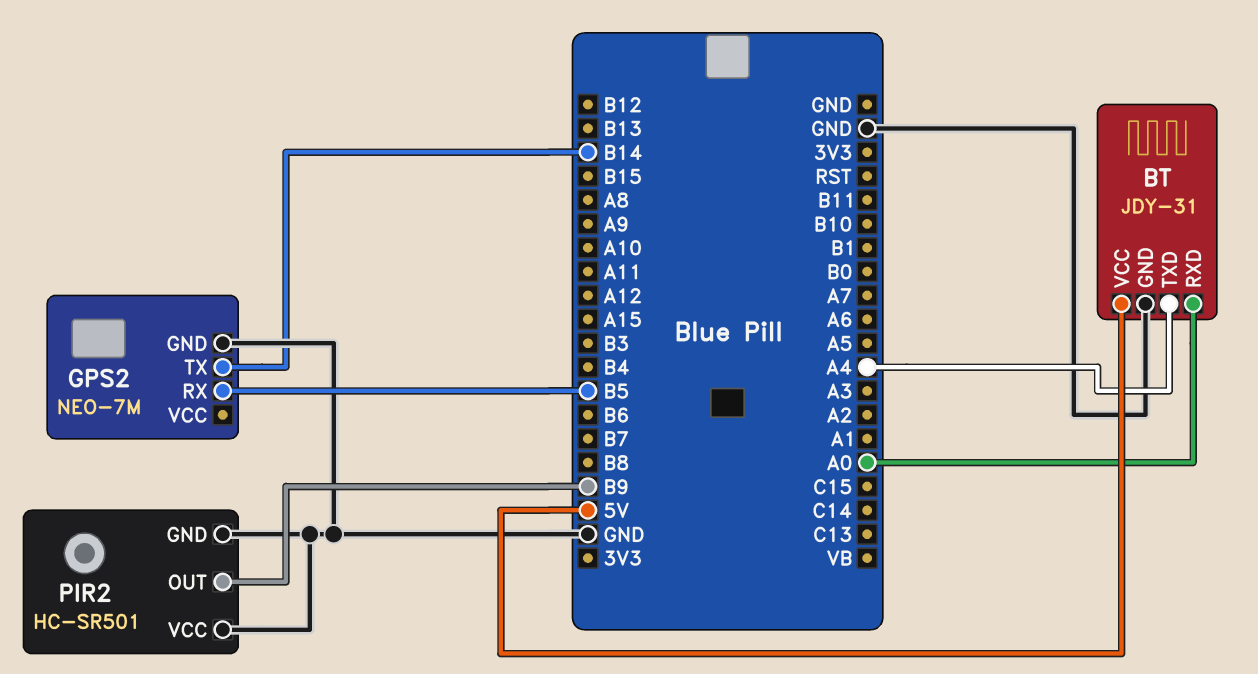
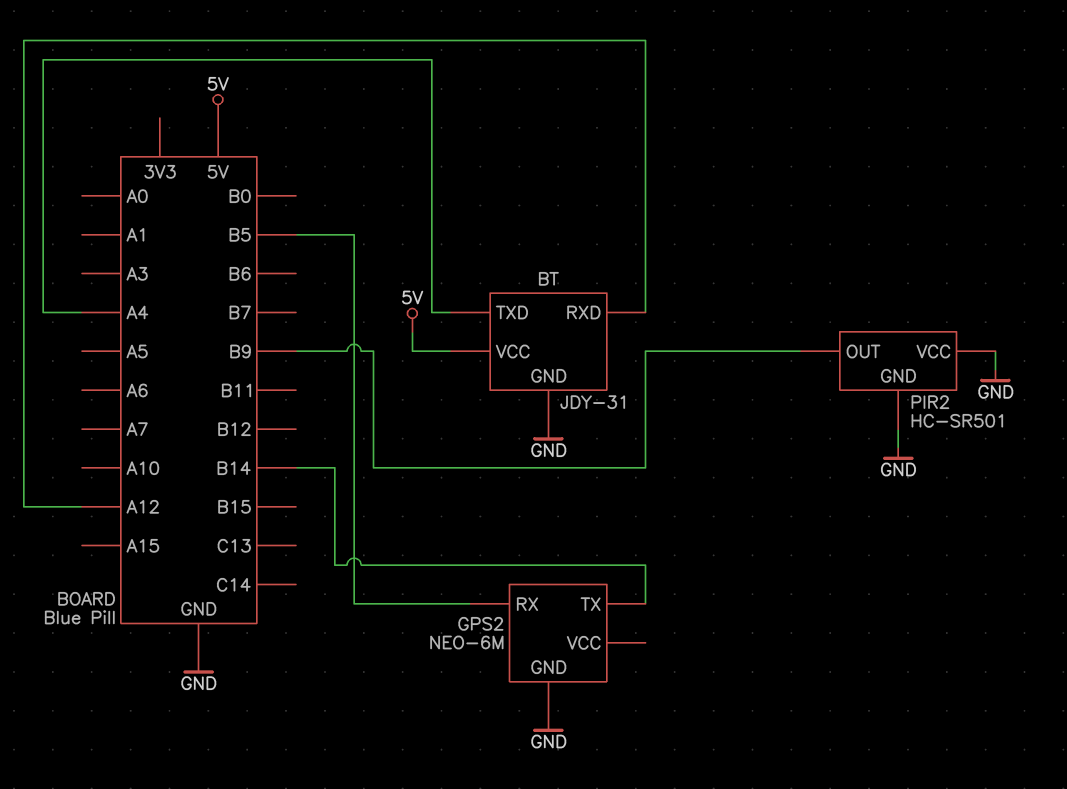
BT pin RXD: A0 -> A12
GPS2: NEO-7M -> NEO-6M

